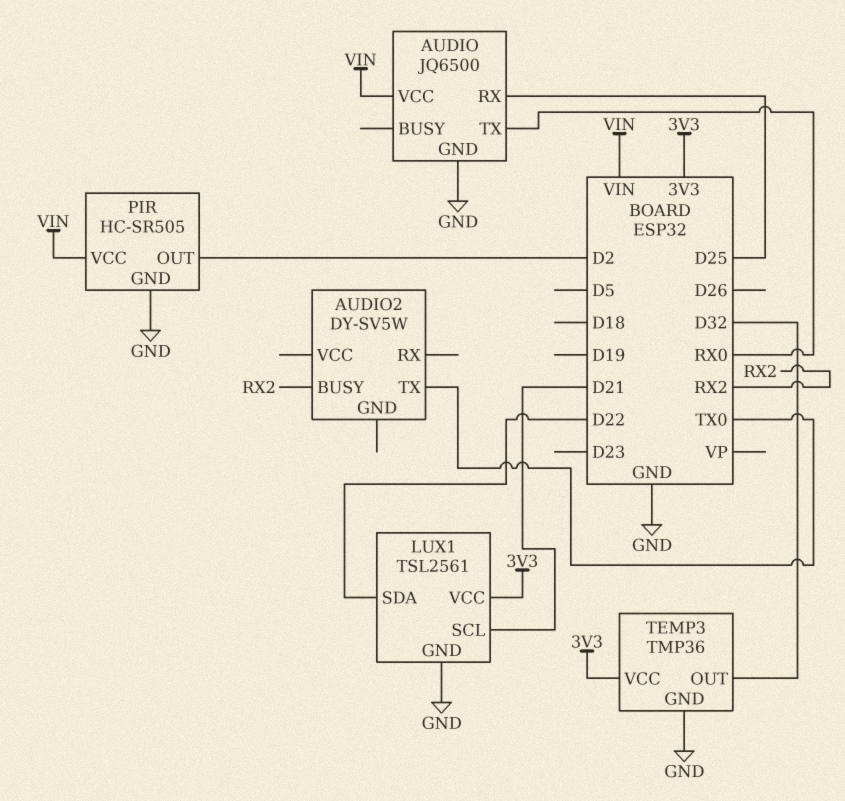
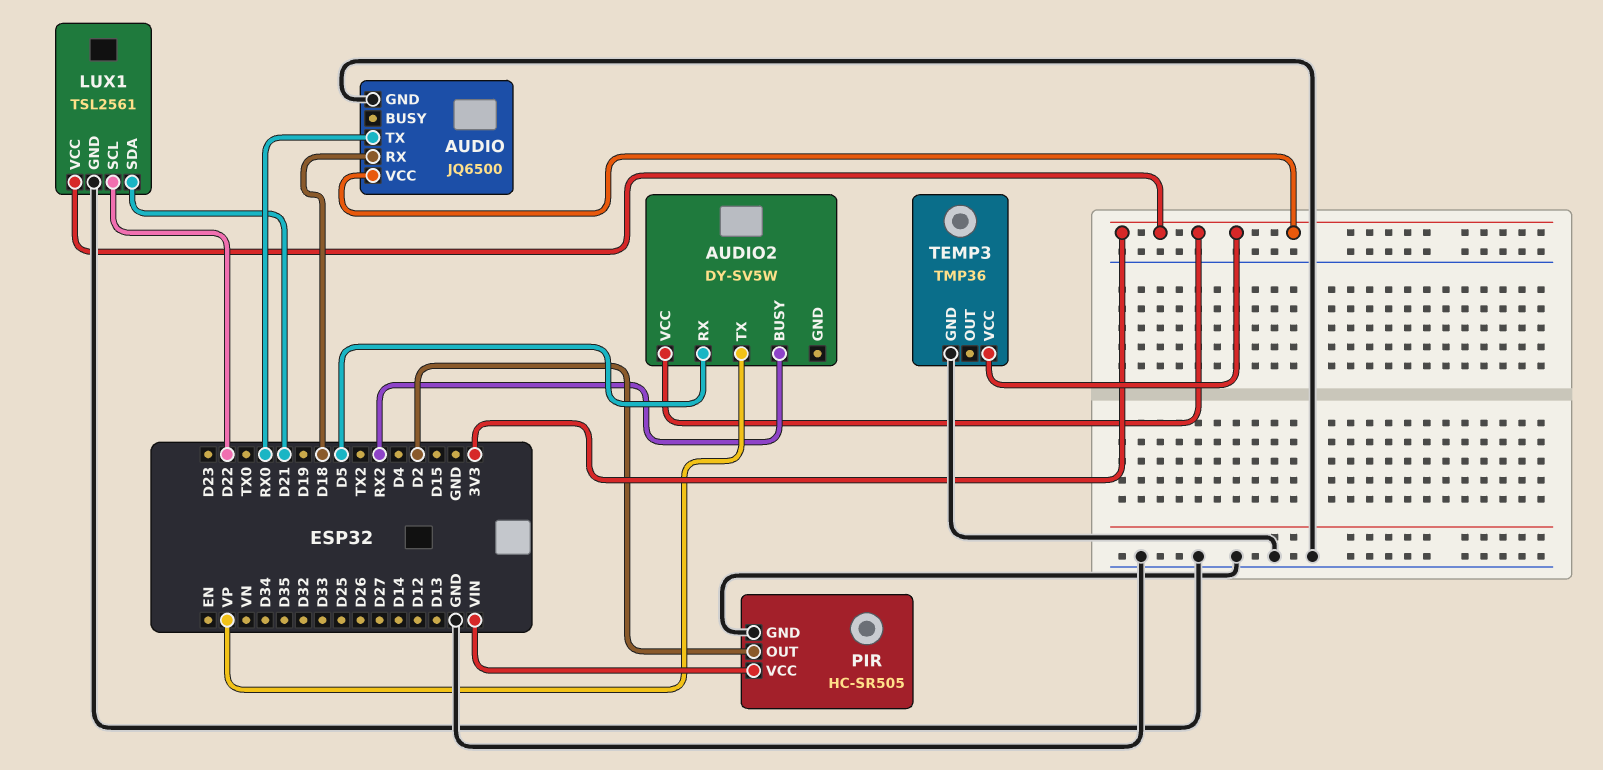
AUDIO pin RX: D25 -> D18
AUDIO pin VCC: VIN -> 3V3
AUDIO2 pin RX: none -> D5
AUDIO2 pin TX: TX0 -> VP
AUDIO2 pin VCC: none -> 3V3
LUX1 pin SCL: D21 -> D22
LUX1 pin SDA: D22 -> D21
TEMP3 pin OUT: D32 -> none

